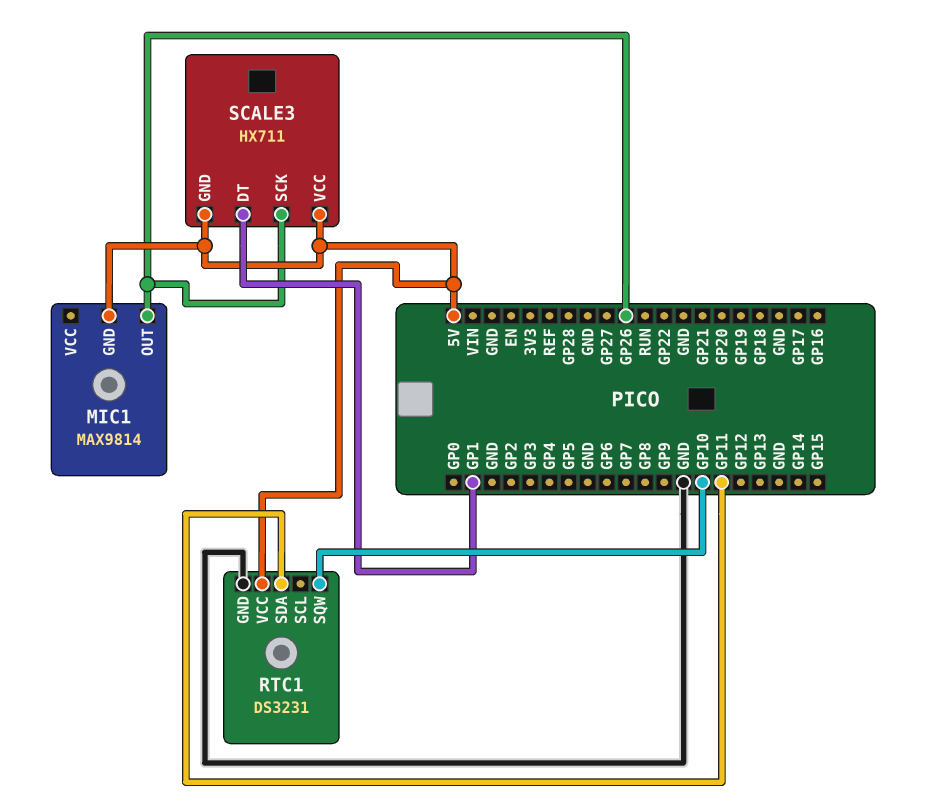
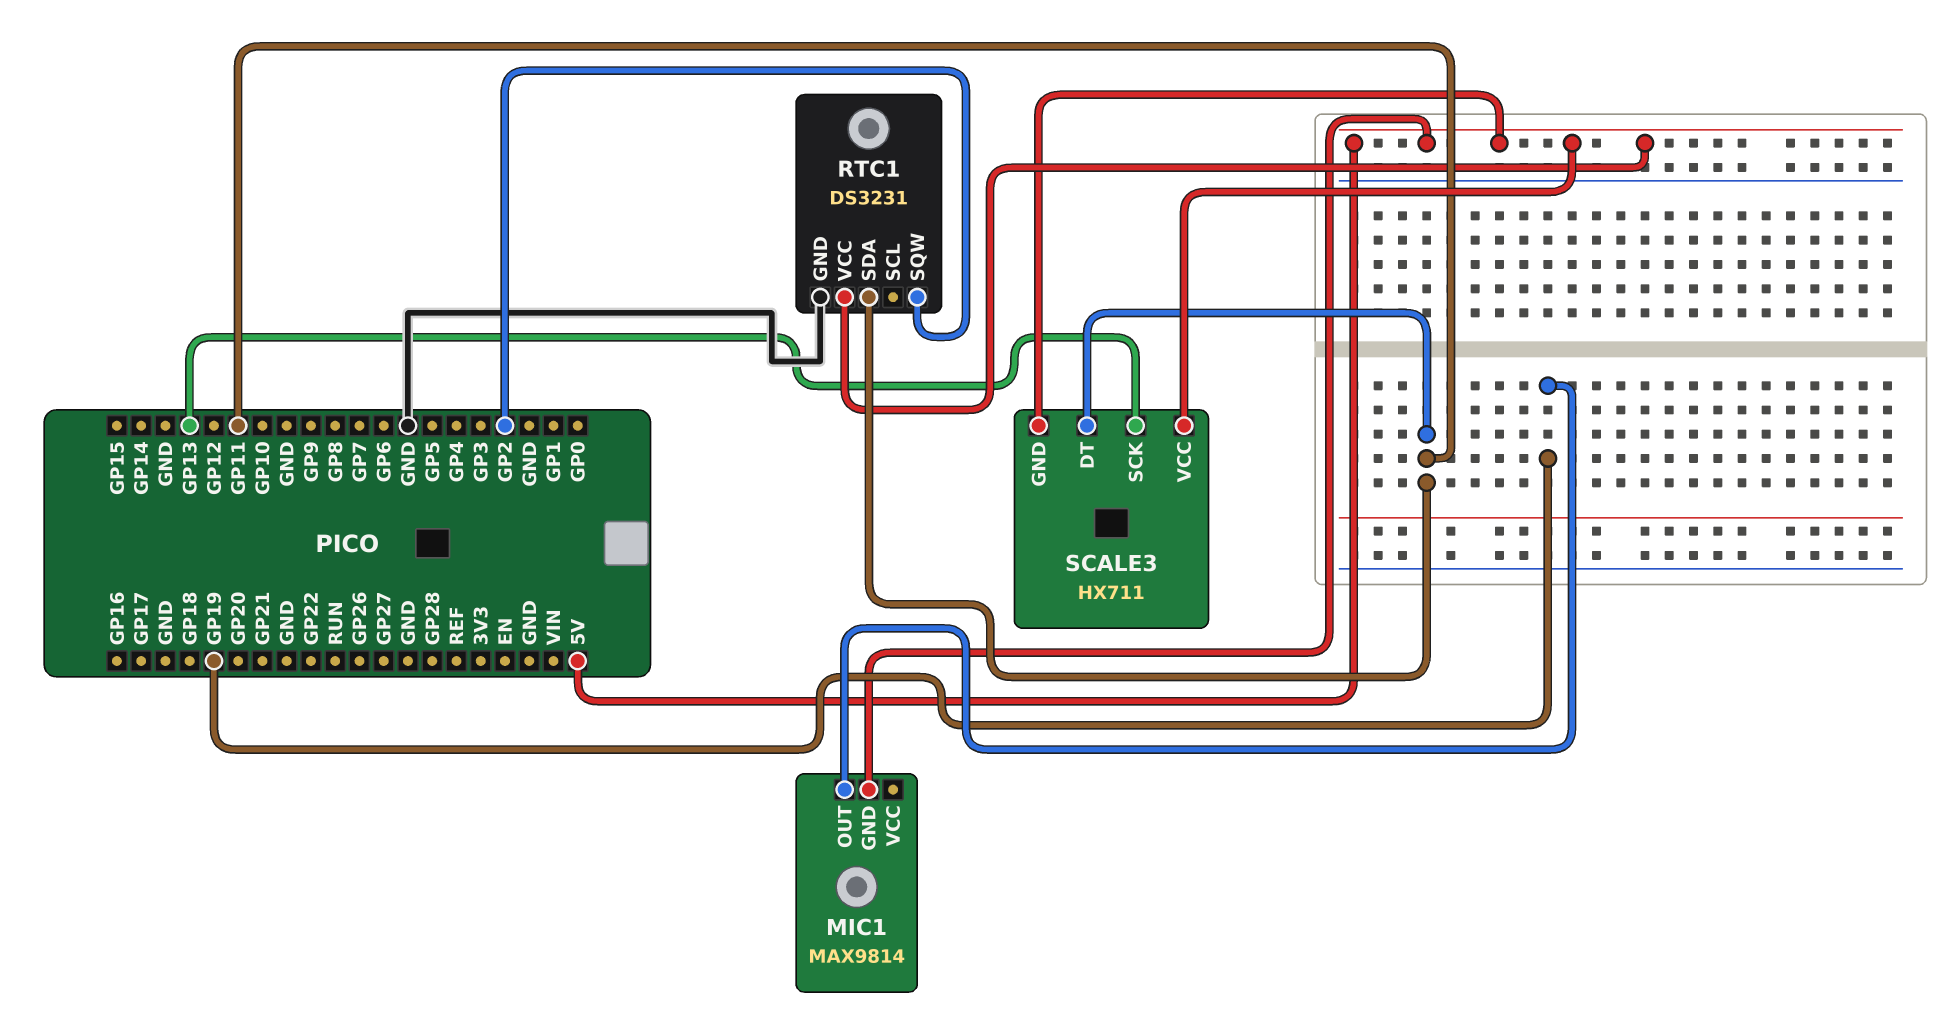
MIC1 pin OUT: GP26 -> GP19
RTC1 pin SQW: GP10 -> GP2
SCALE3 pin DT: GP1 -> GP11
SCALE3 pin SCK: GP26 -> GP13

